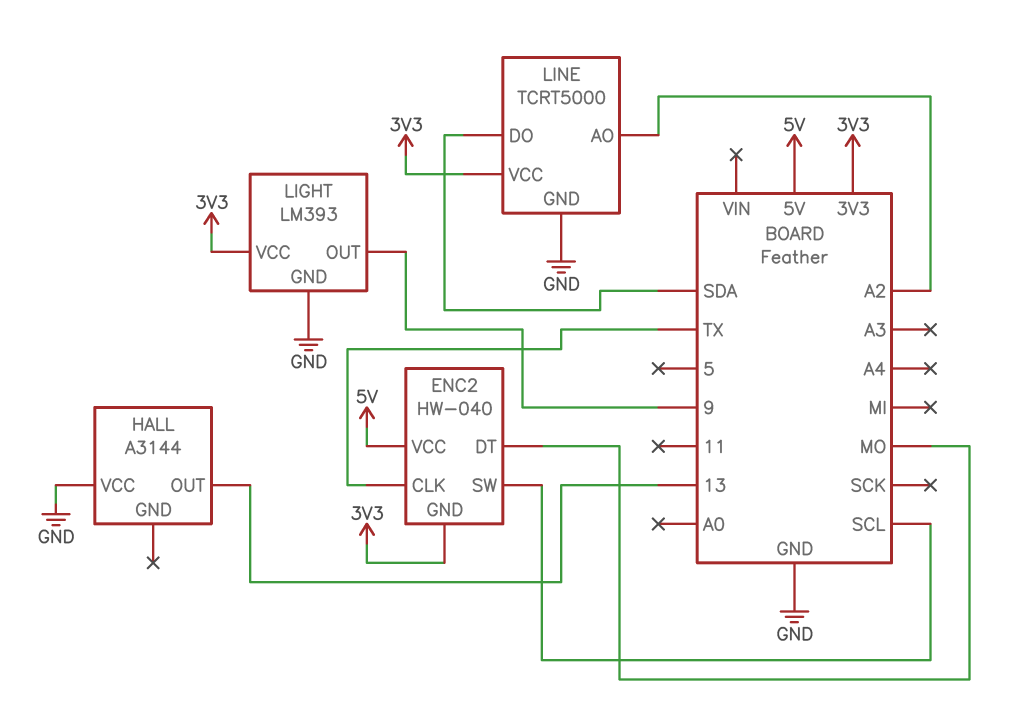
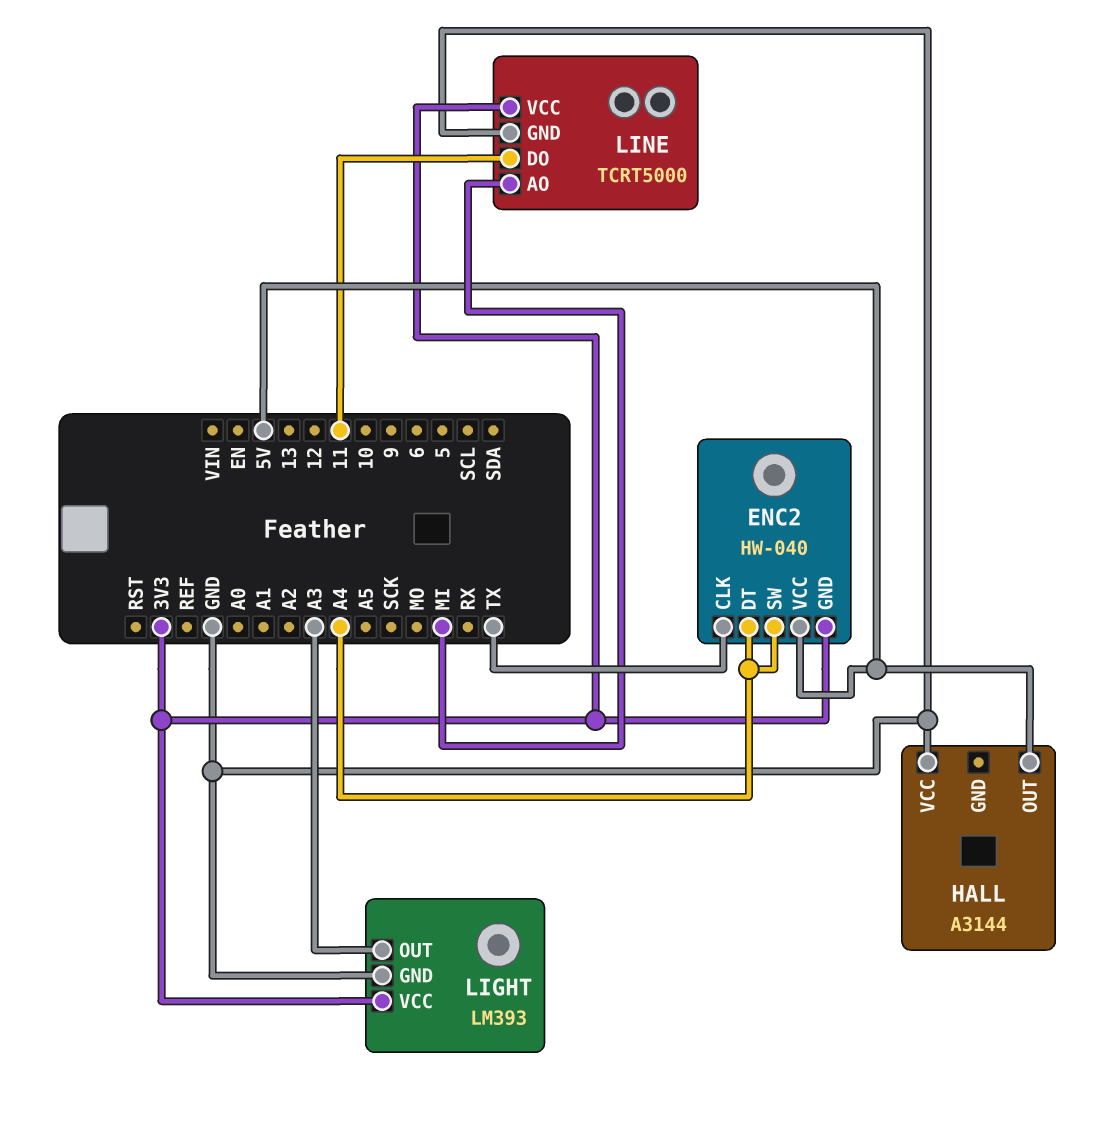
ENC2 pin DT: MO -> A4
ENC2 pin SW: SCL -> A4
HALL pin OUT: 13 -> 5V
LIGHT pin OUT: 9 -> A3
LINE pin AO: A2 -> MI
LINE pin DO: SDA -> 11

